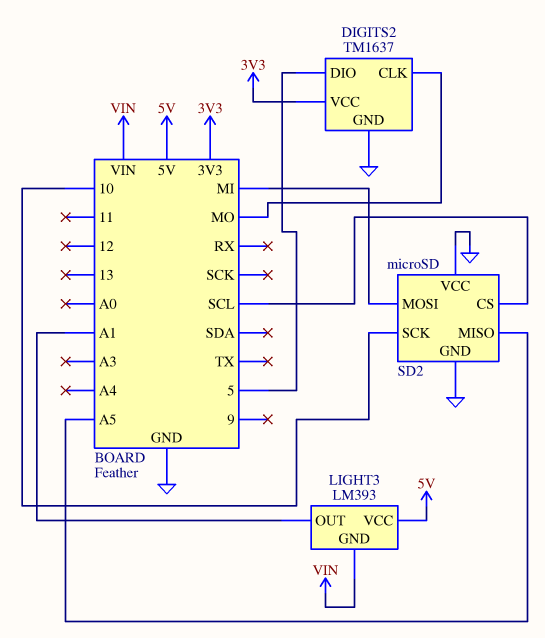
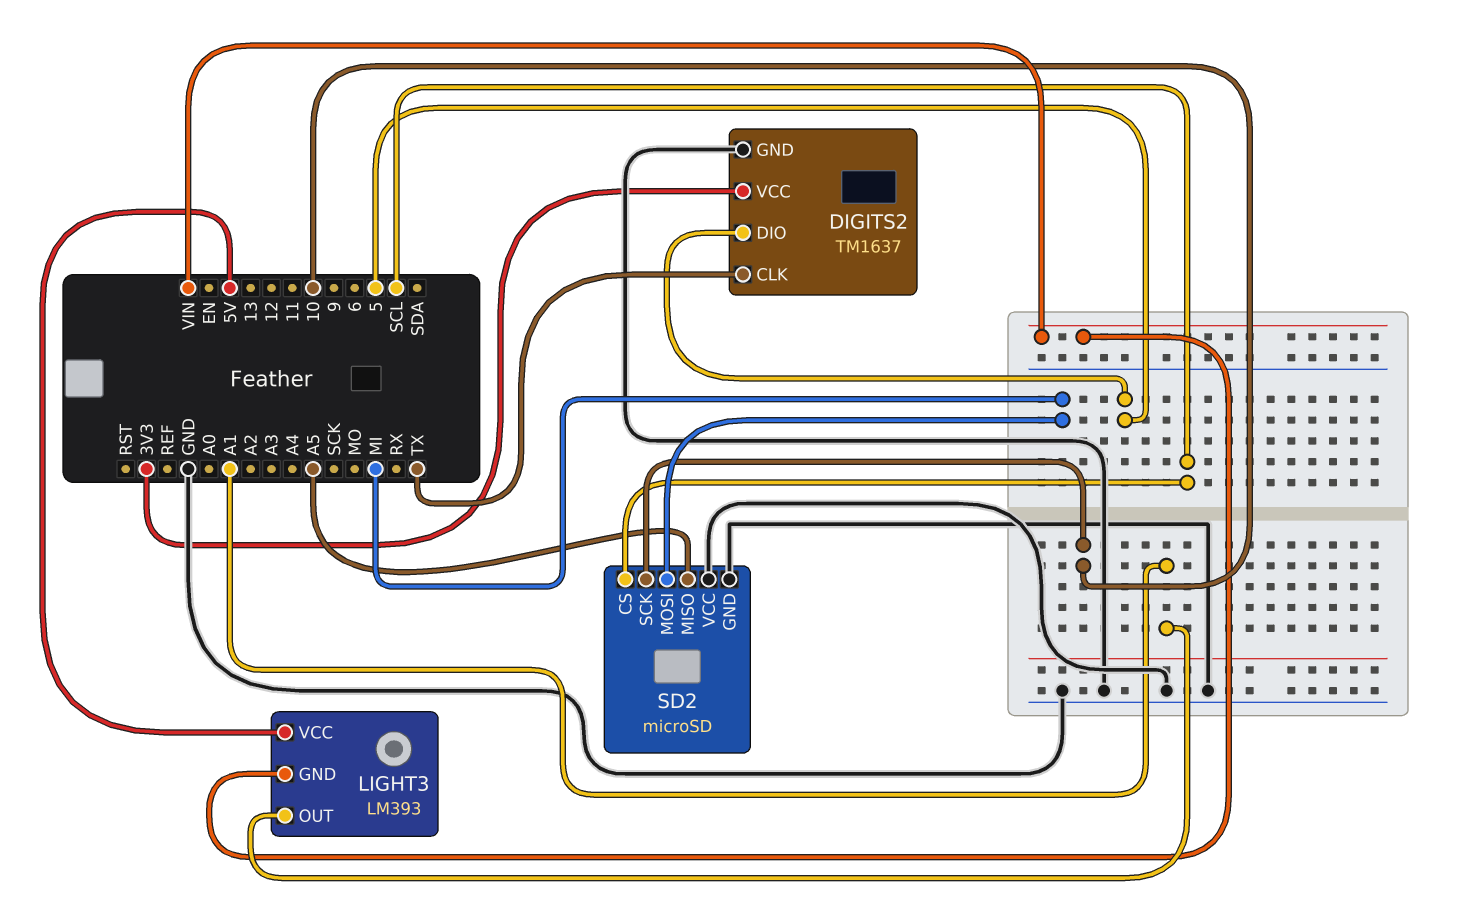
DIGITS2 pin CLK: MO -> TX

